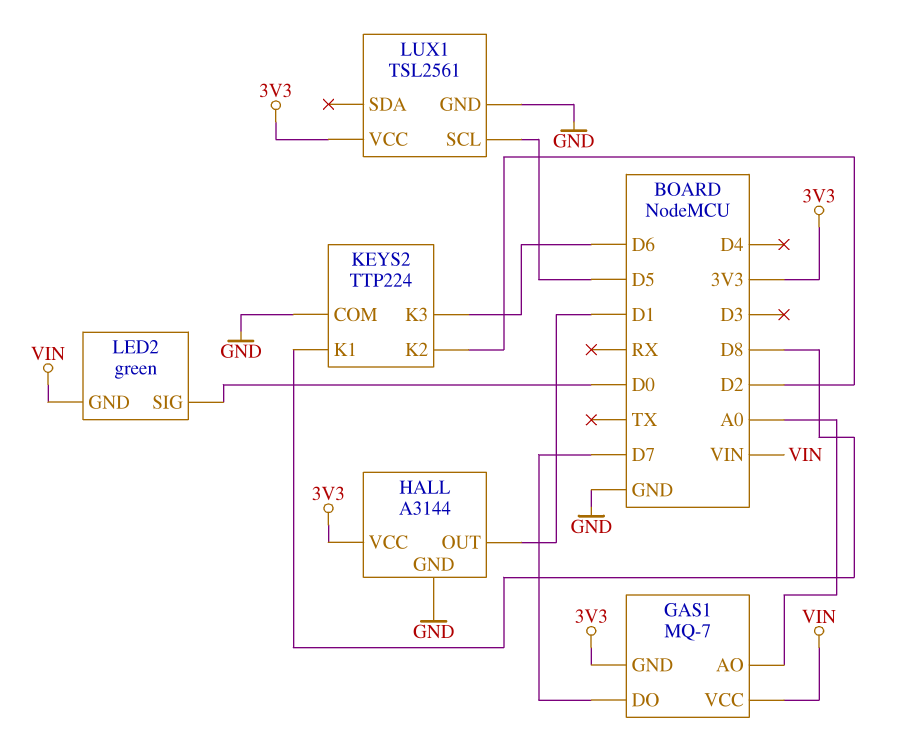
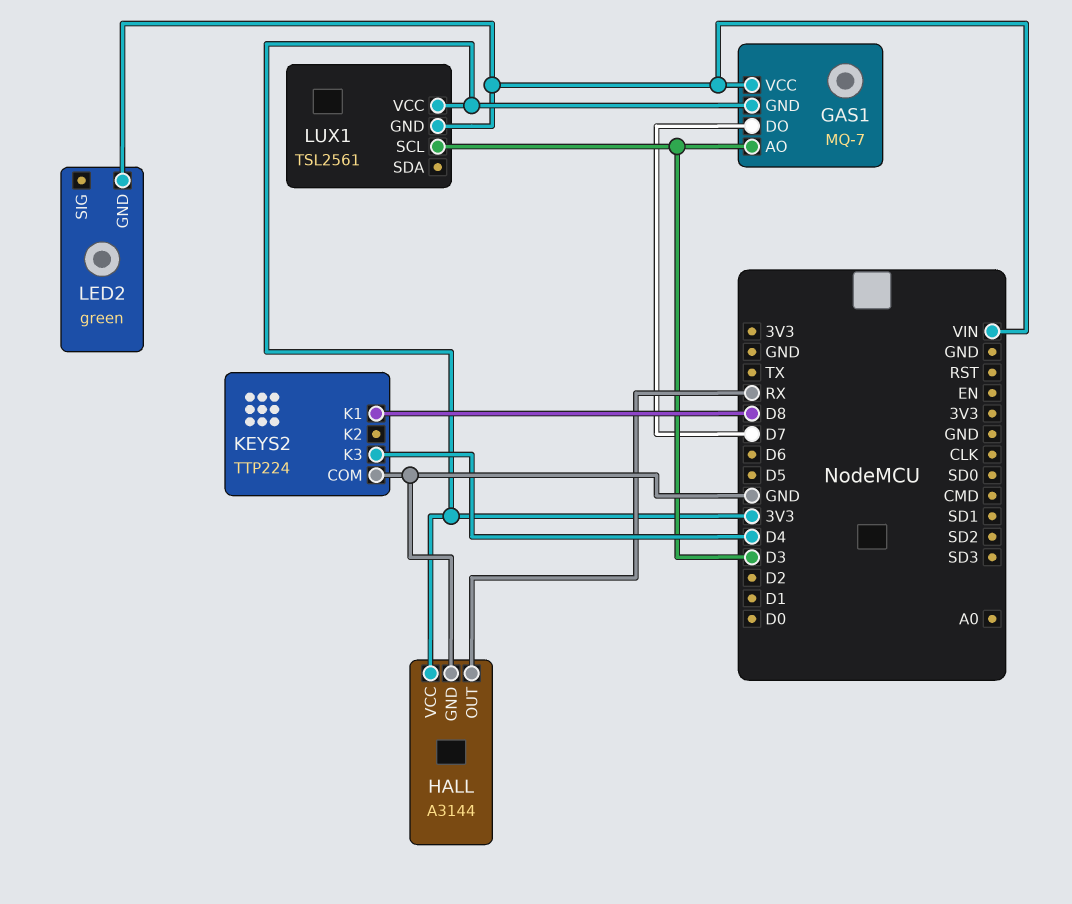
GAS1 pin AO: A0 -> D3
HALL pin OUT: D1 -> RX
KEYS2 pin K2: D2 -> none
KEYS2 pin K3: D6 -> D4
LED2 pin SIG: D0 -> none
LUX1 pin GND: GND -> VIN
LUX1 pin SCL: D5 -> D3

